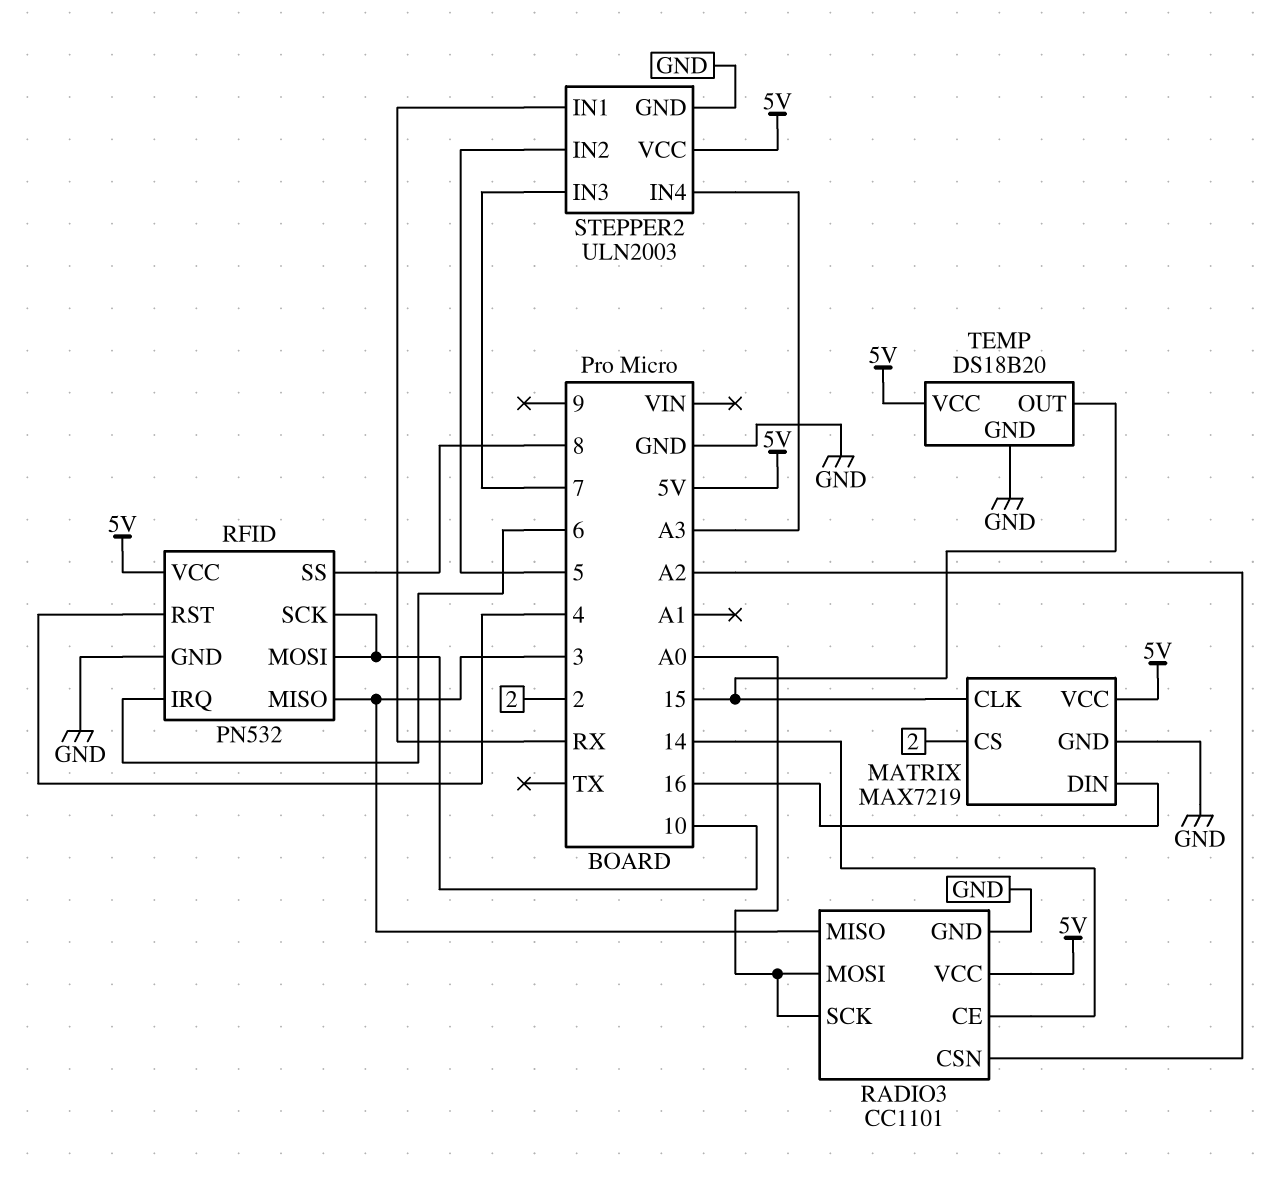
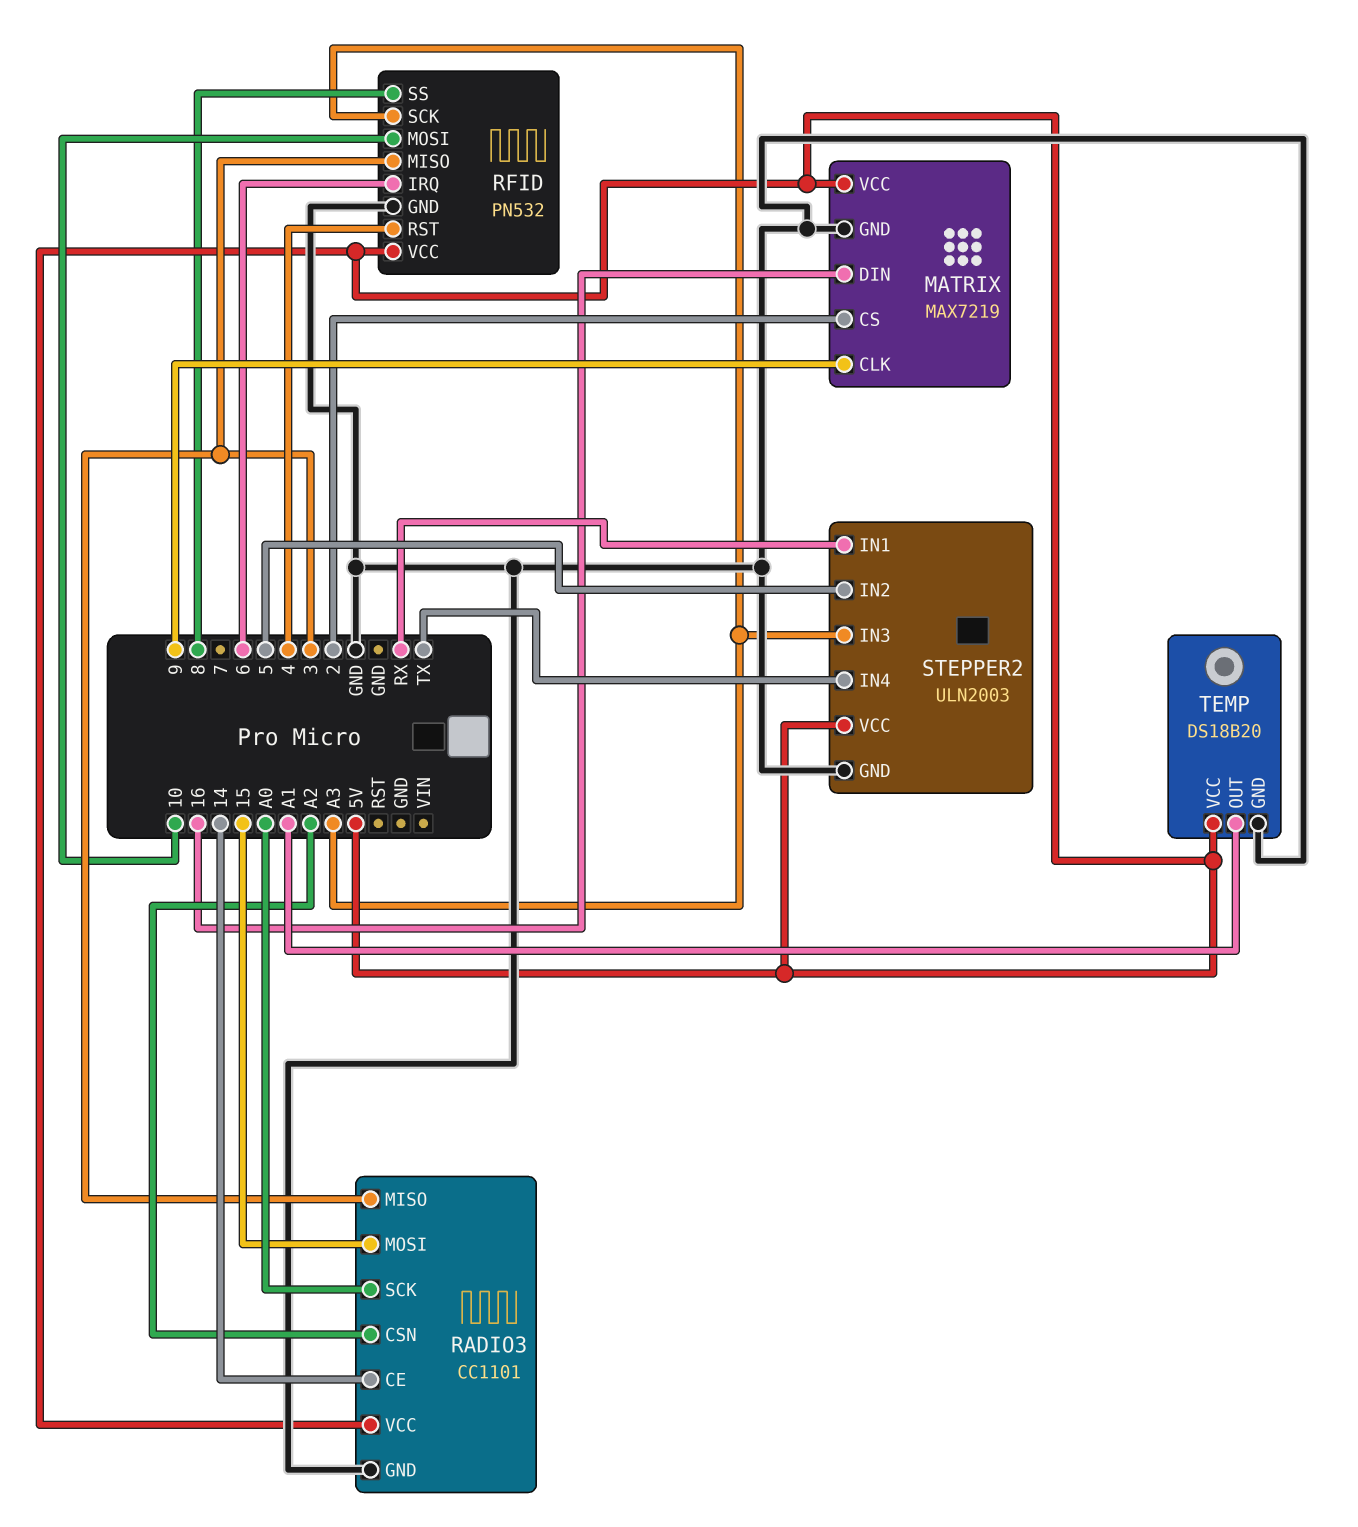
MATRIX pin CLK: 15 -> 9
RADIO3 pin MOSI: A0 -> 15
RFID pin SCK: 10 -> A3
STEPPER2 pin IN3: 7 -> A3
STEPPER2 pin IN4: A3 -> TX
TEMP pin OUT: 15 -> A1

